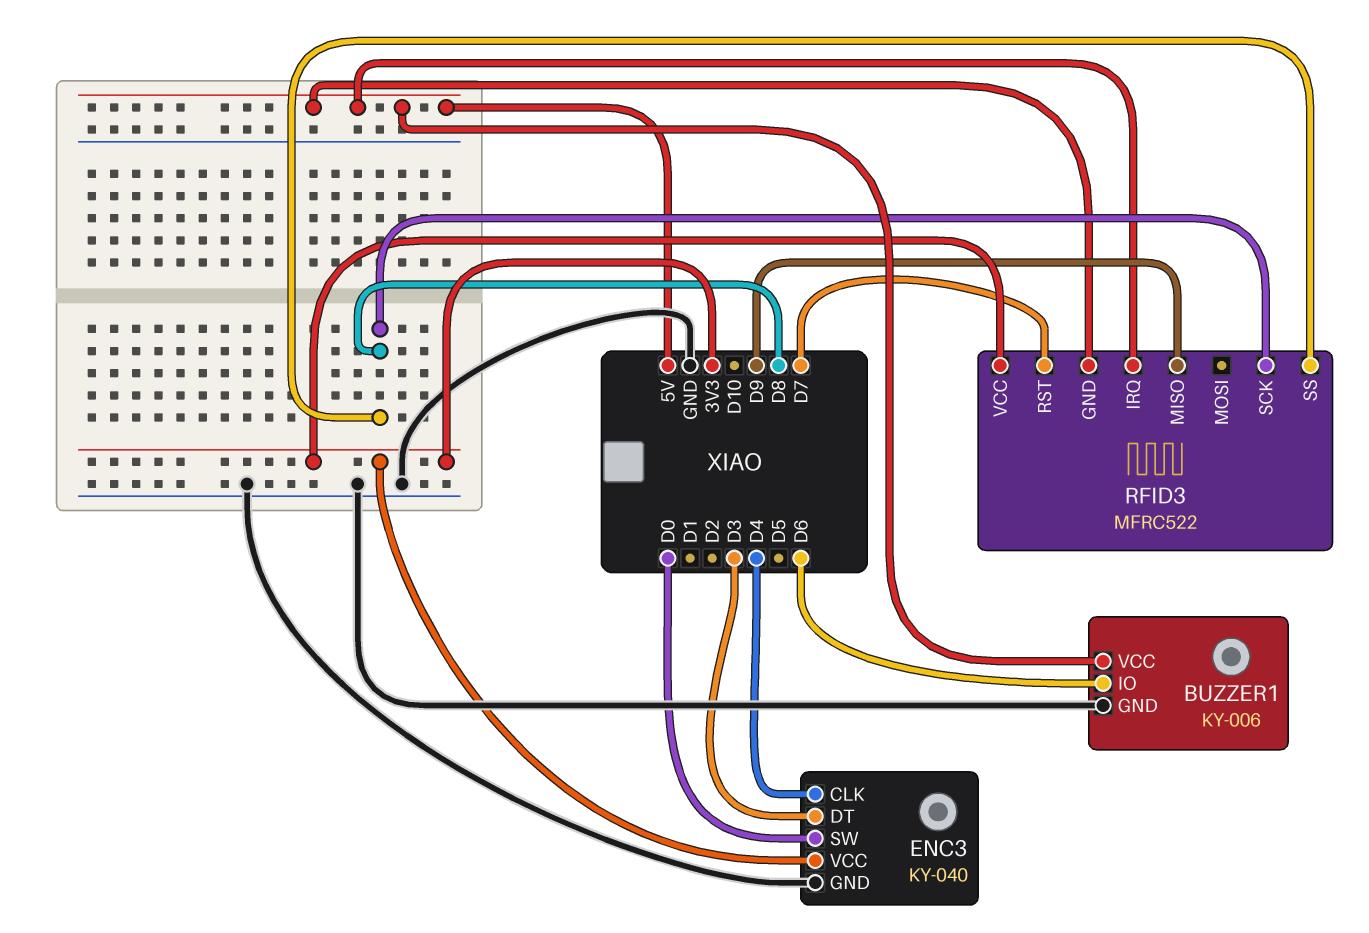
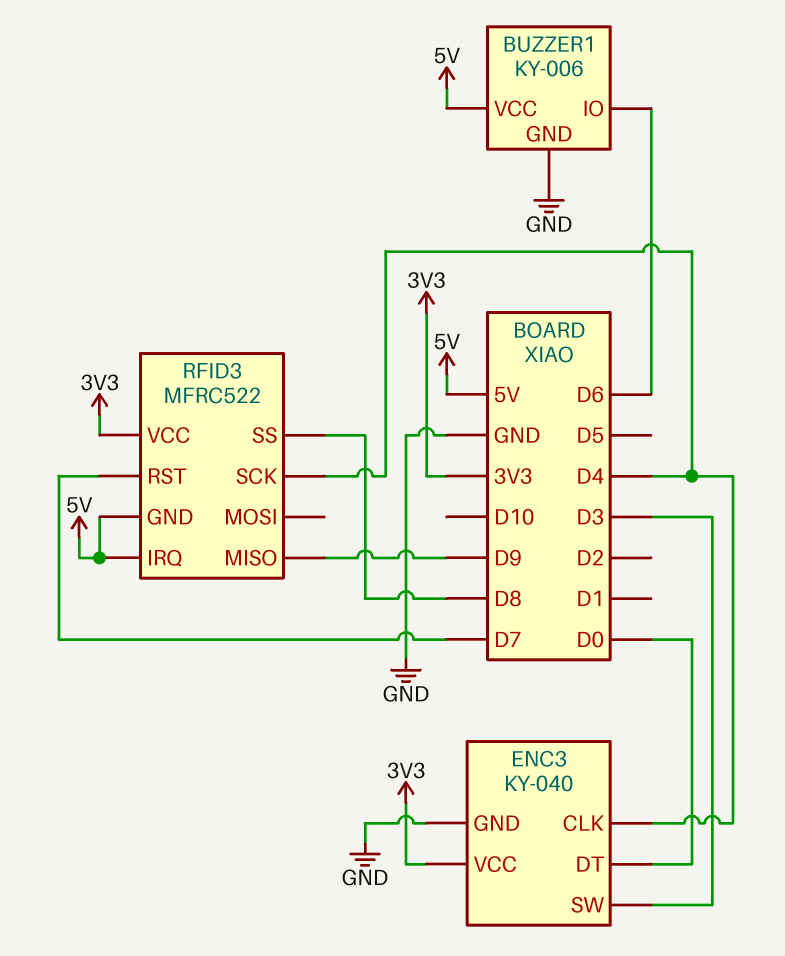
ENC3 pin DT: D3 -> D0
ENC3 pin SW: D0 -> D3
RFID3 pin SCK: D8 -> D4

